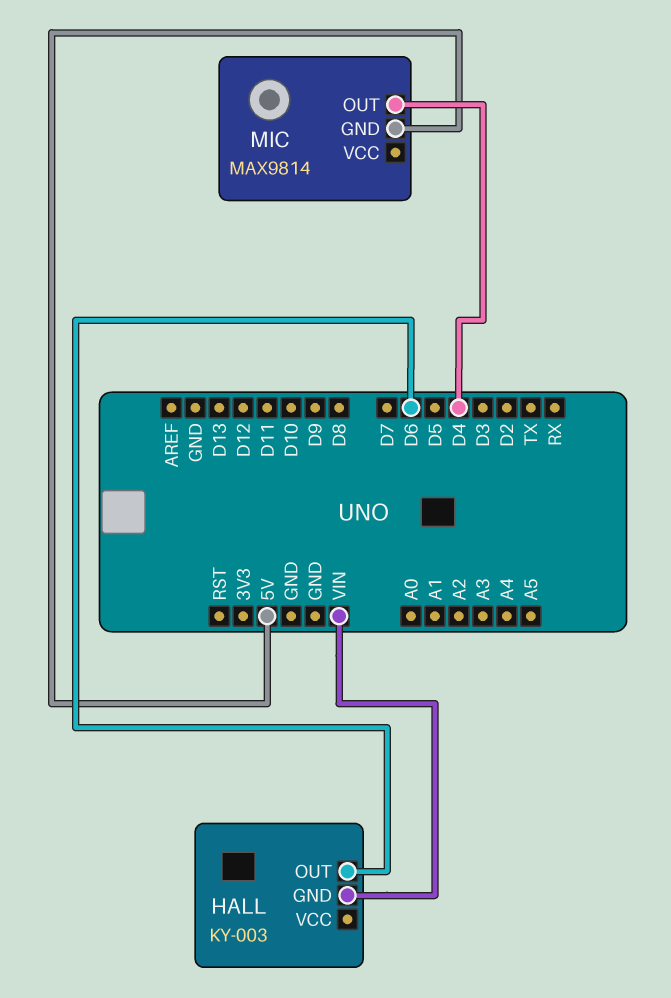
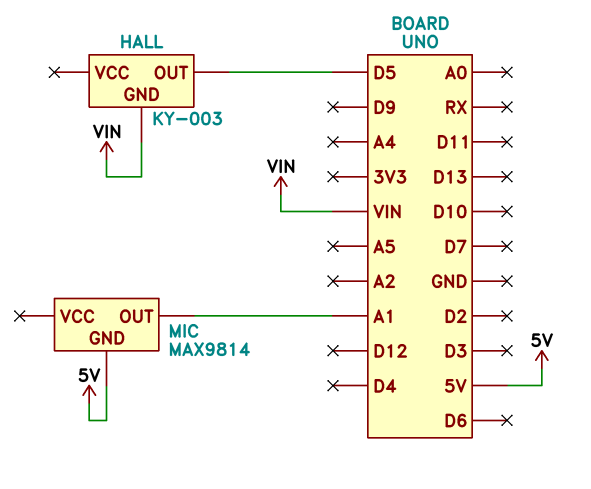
HALL pin OUT: D6 -> D5
MIC pin OUT: D4 -> A1

